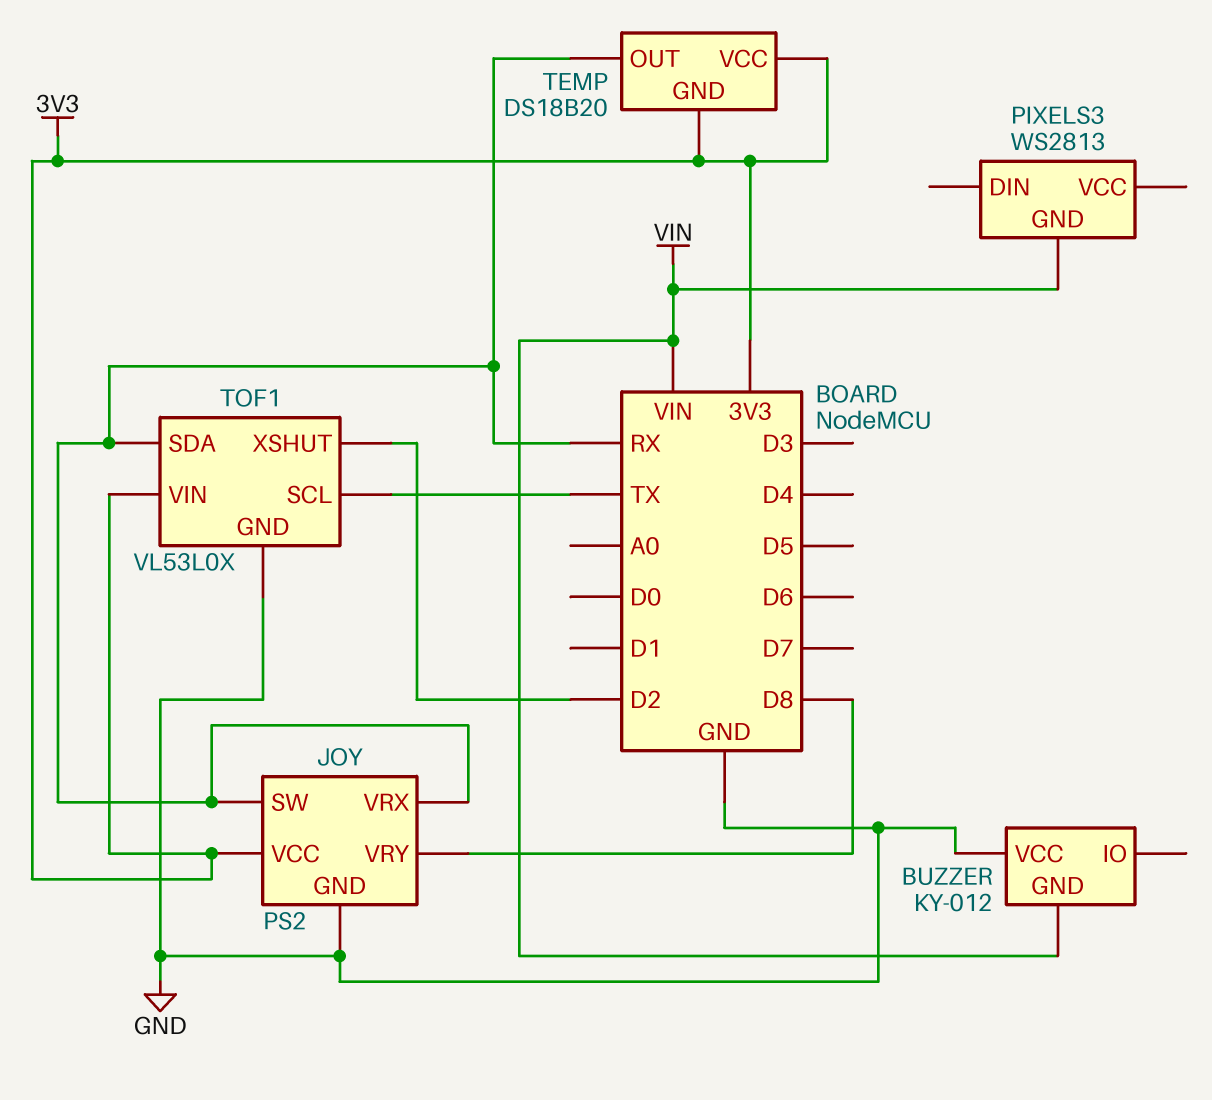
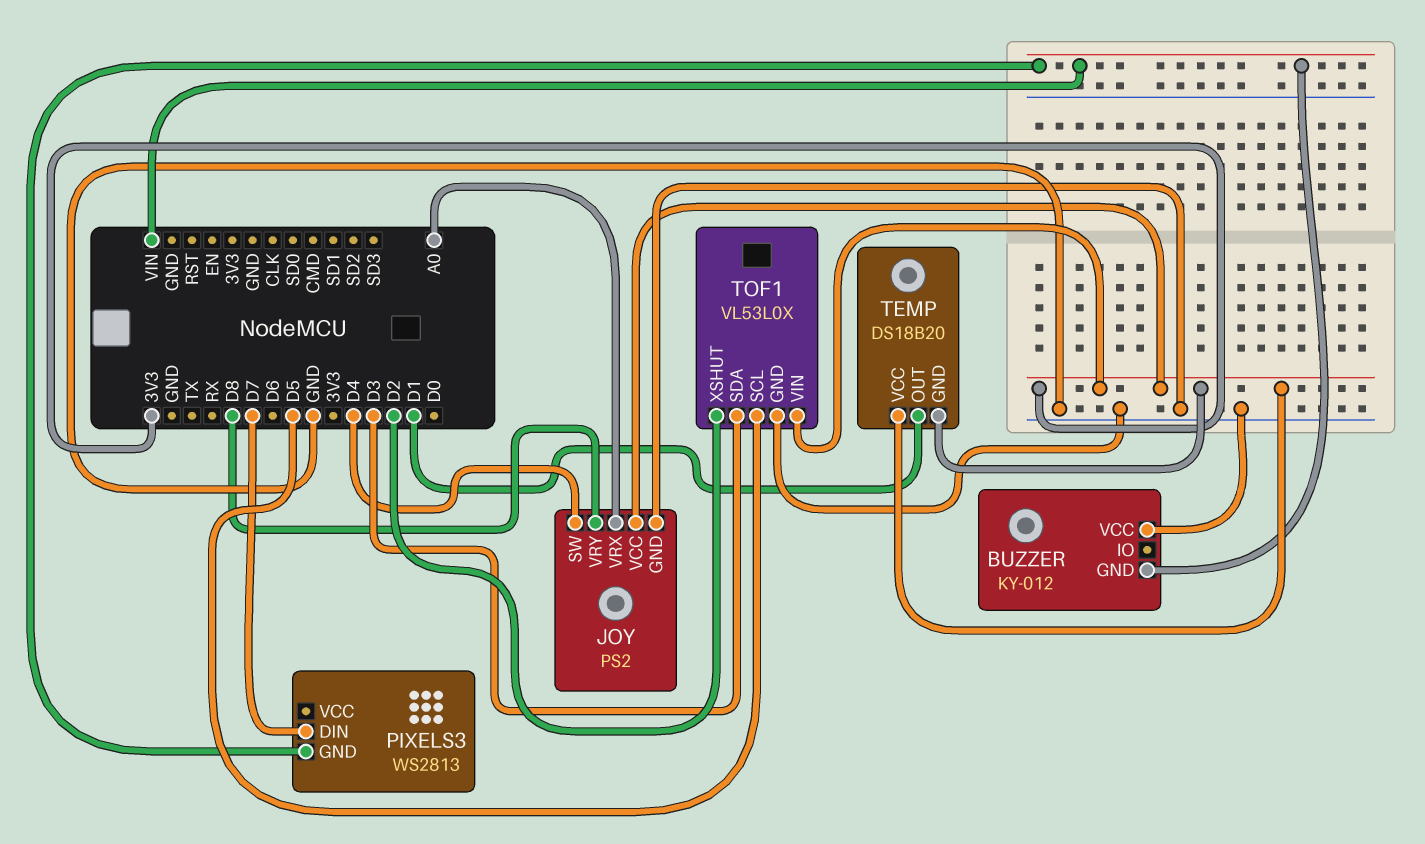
JOY pin SW: RX -> D4
JOY pin VRX: RX -> A0
PIXELS3 pin DIN: none -> D7
TEMP pin OUT: RX -> D1
TOF1 pin SCL: TX -> D5
TOF1 pin SDA: RX -> D3

